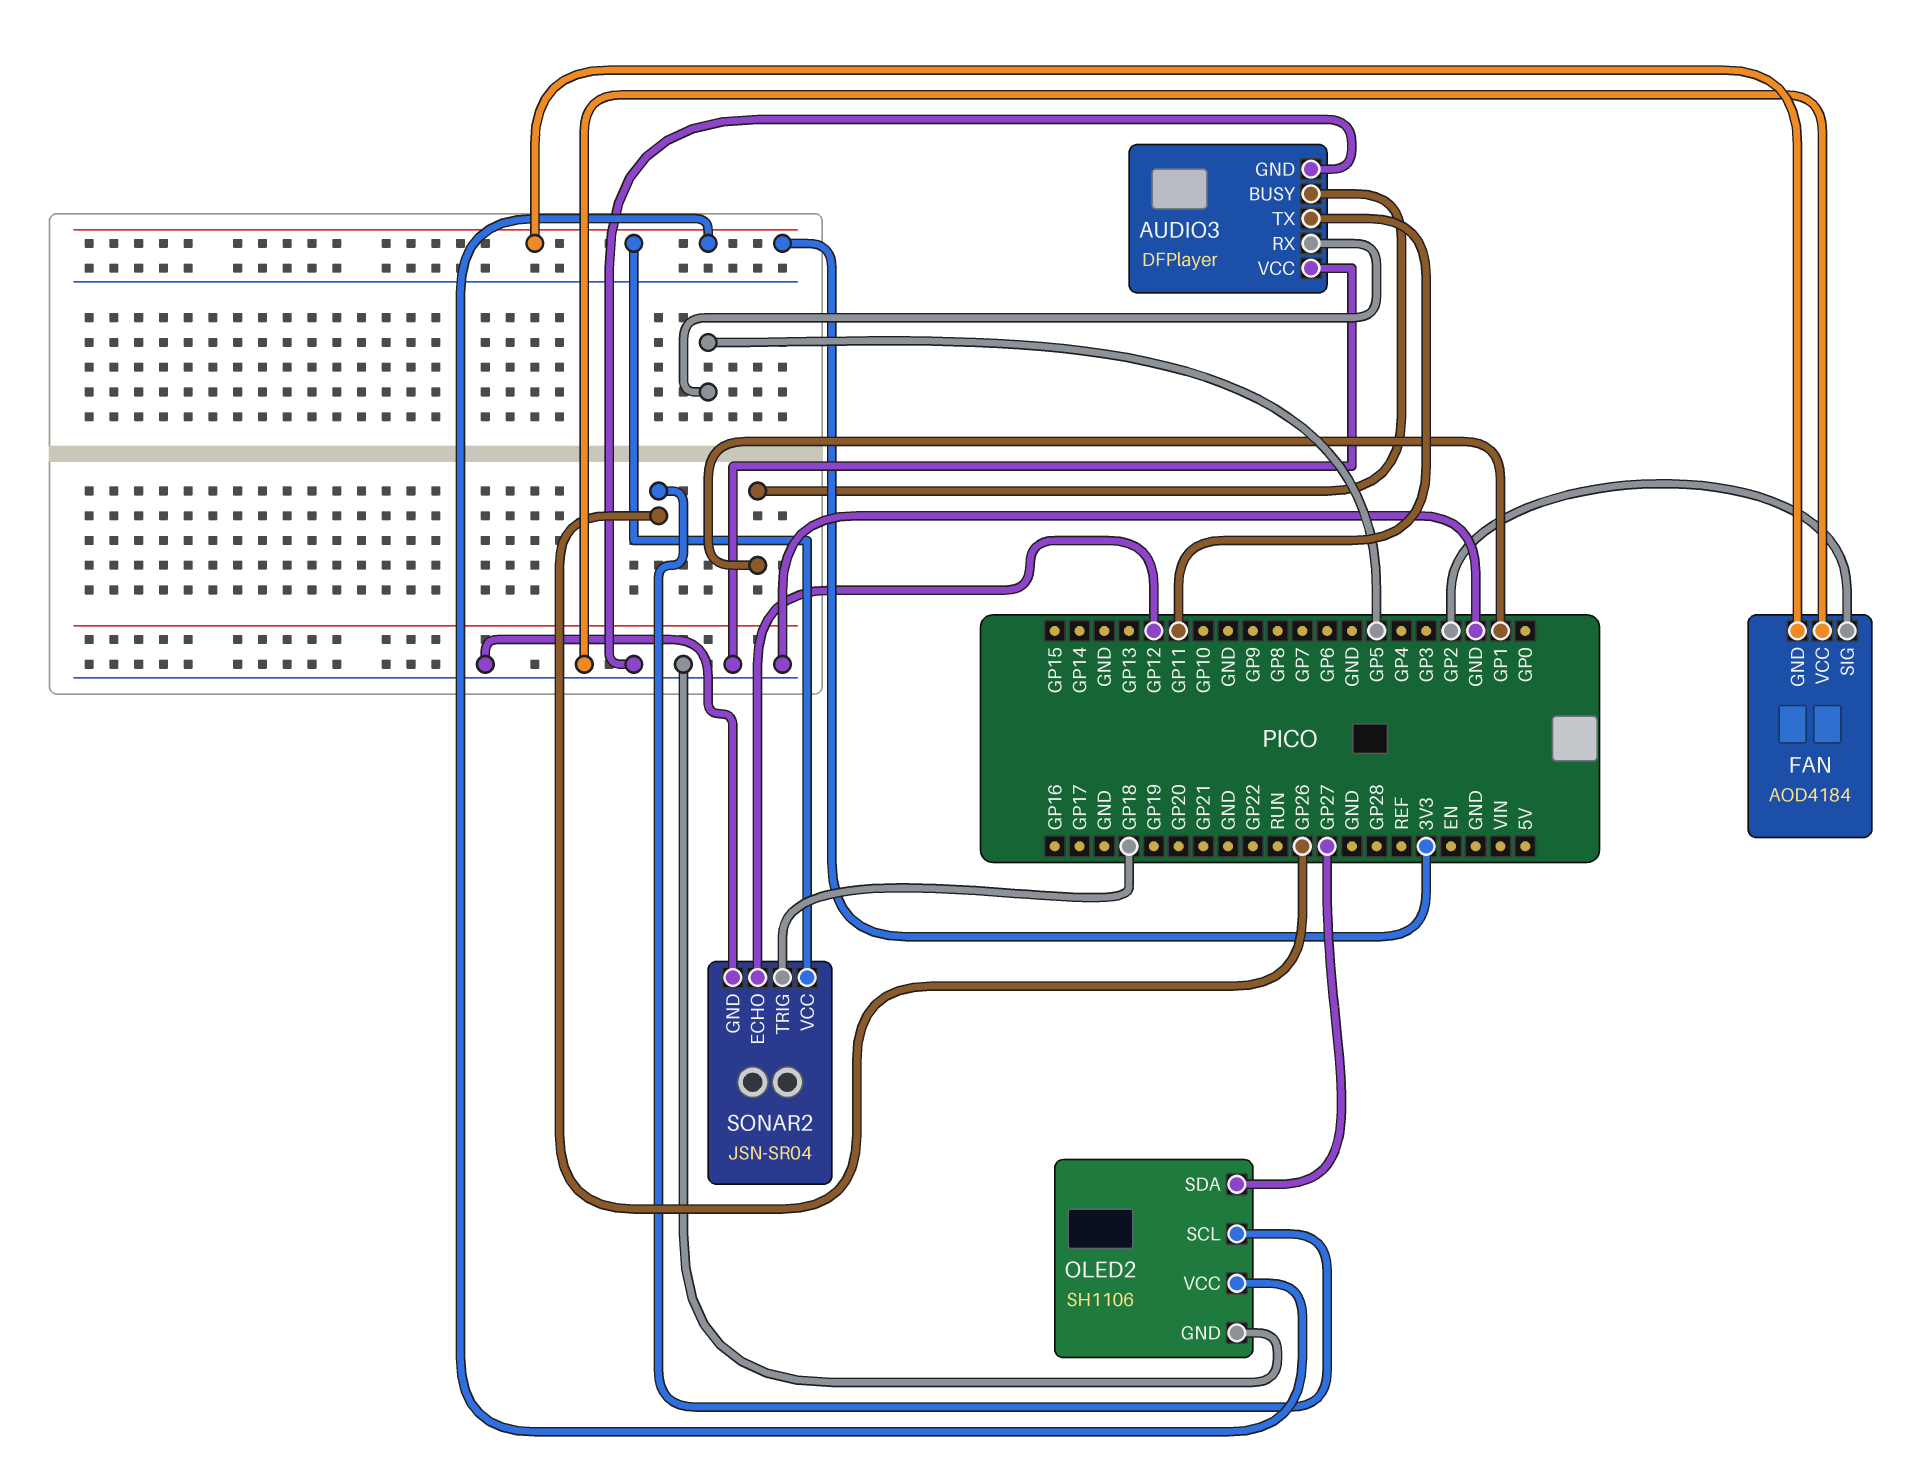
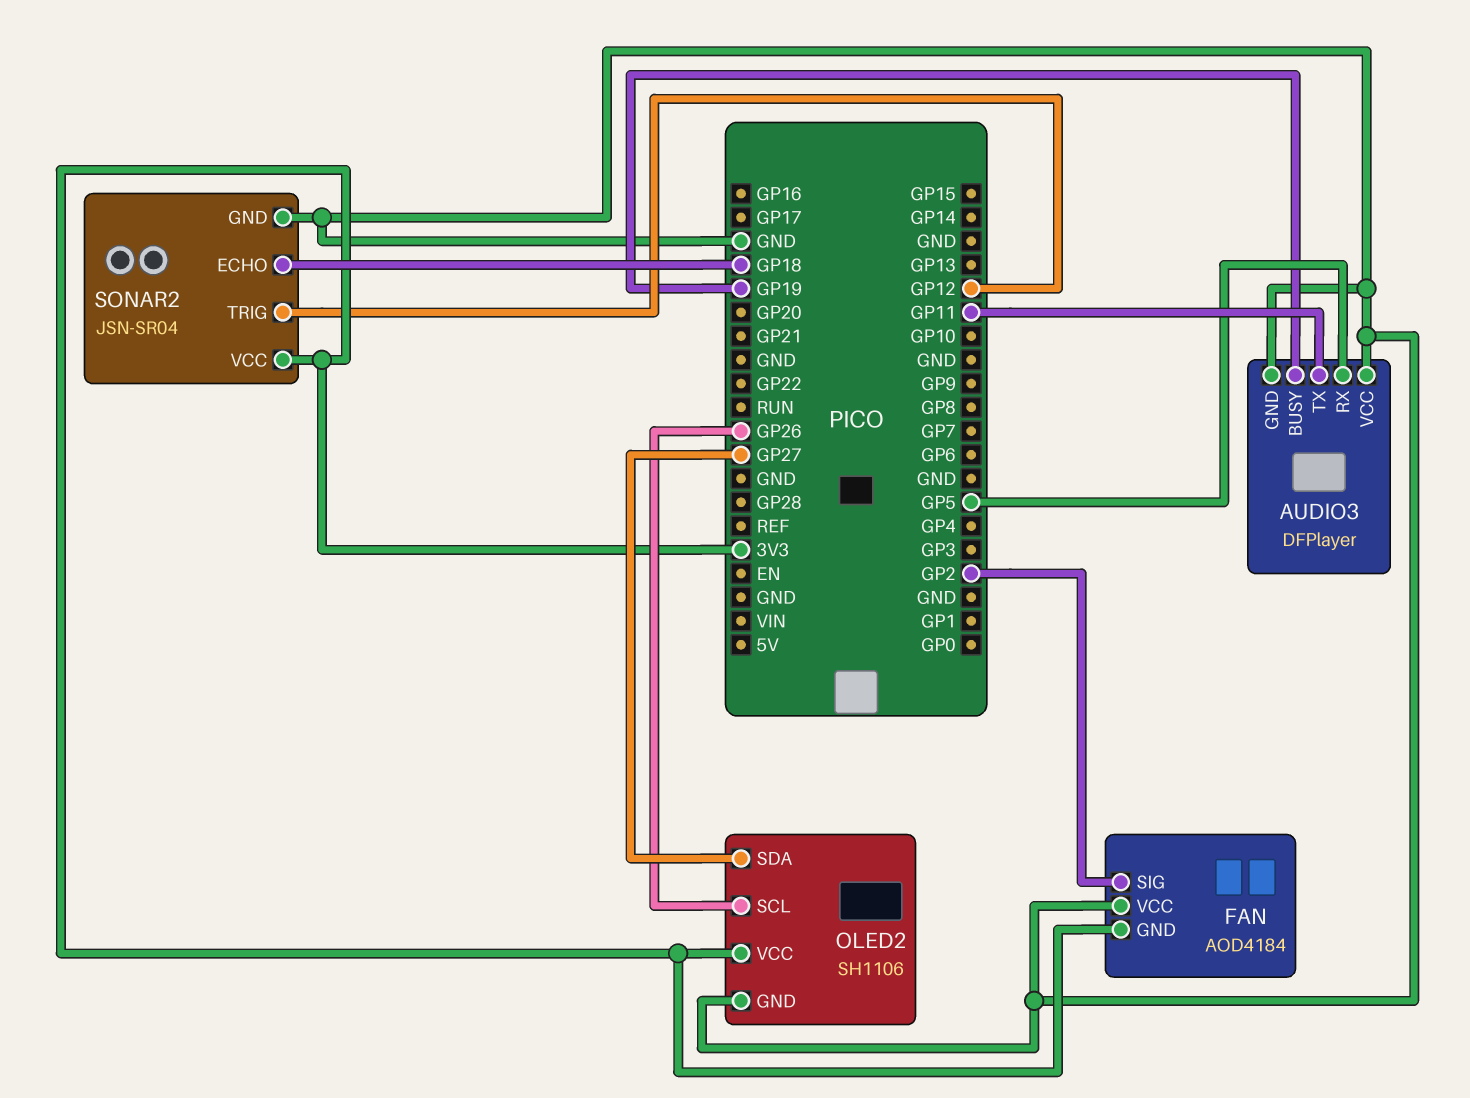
AUDIO3 pin BUSY: GP1 -> GP19
SONAR2 pin ECHO: GP12 -> GP18
SONAR2 pin TRIG: GP18 -> GP12

